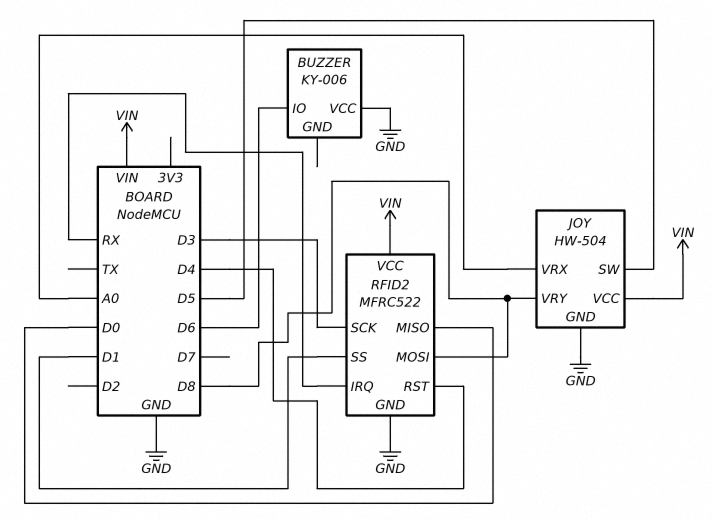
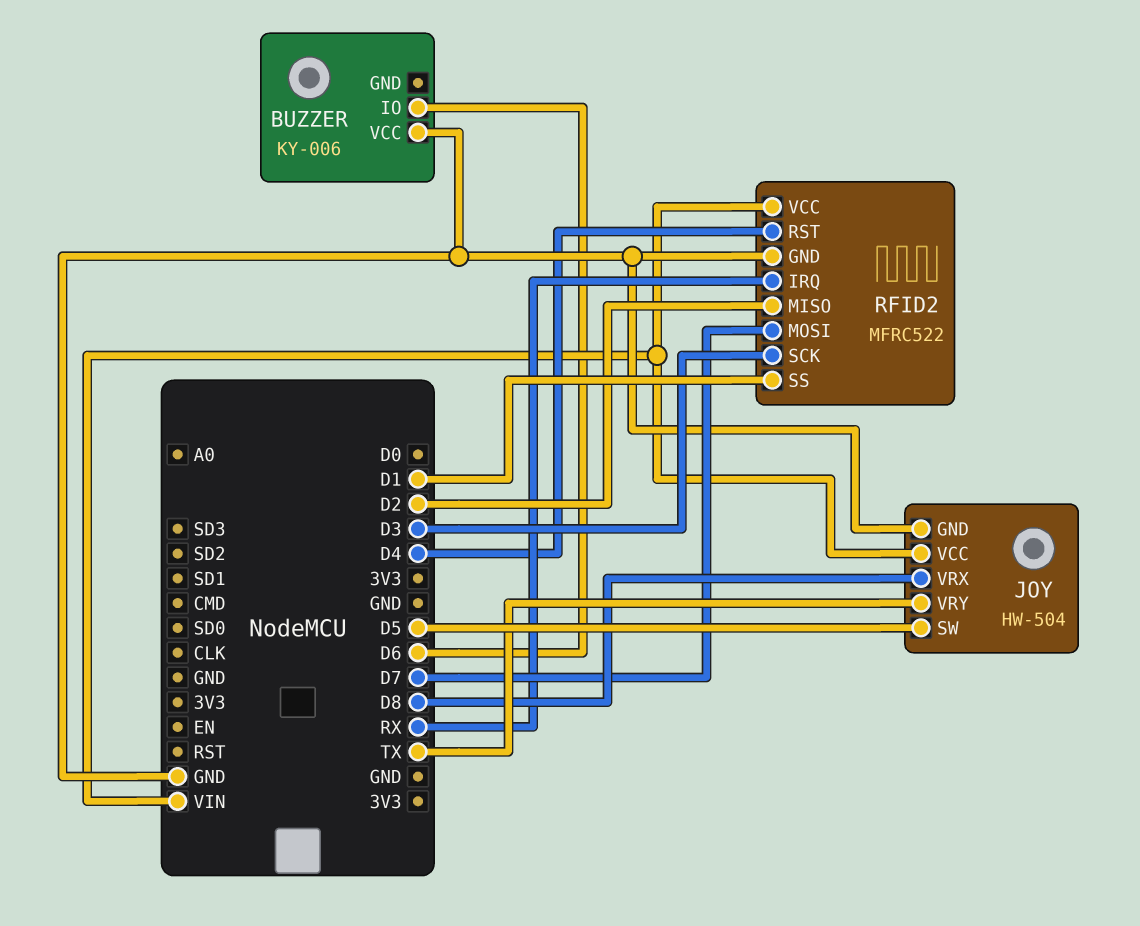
JOY pin VRX: A0 -> D8
JOY pin VRY: D8 -> TX
RFID2 pin MISO: D0 -> D2
RFID2 pin MOSI: D8 -> D7

